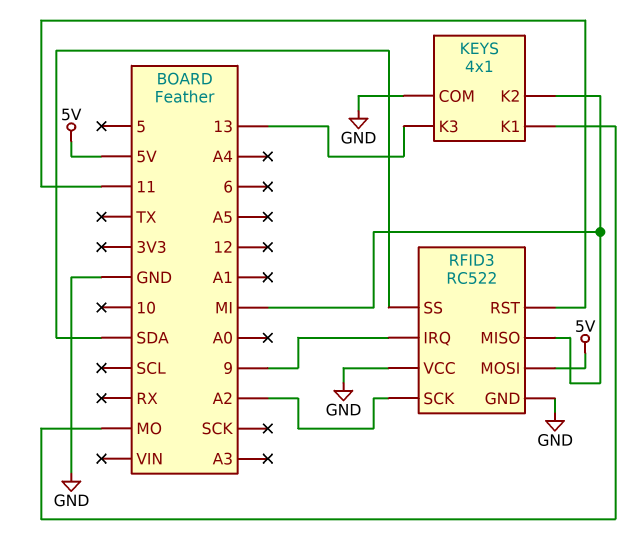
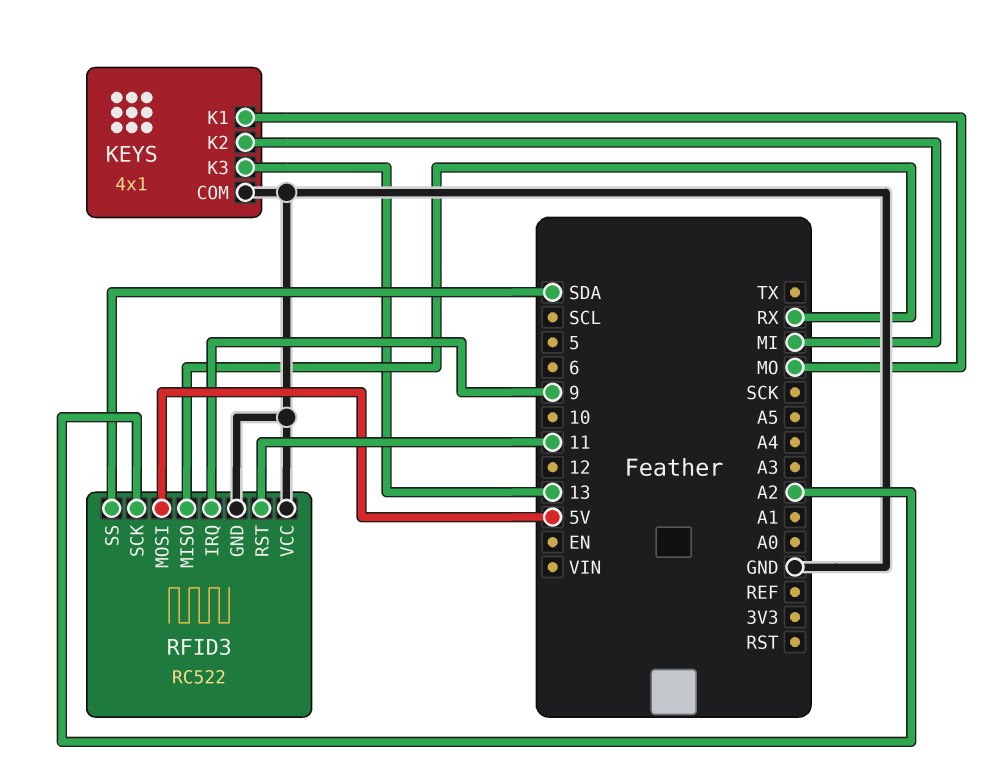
RFID3 pin MISO: MI -> RX

